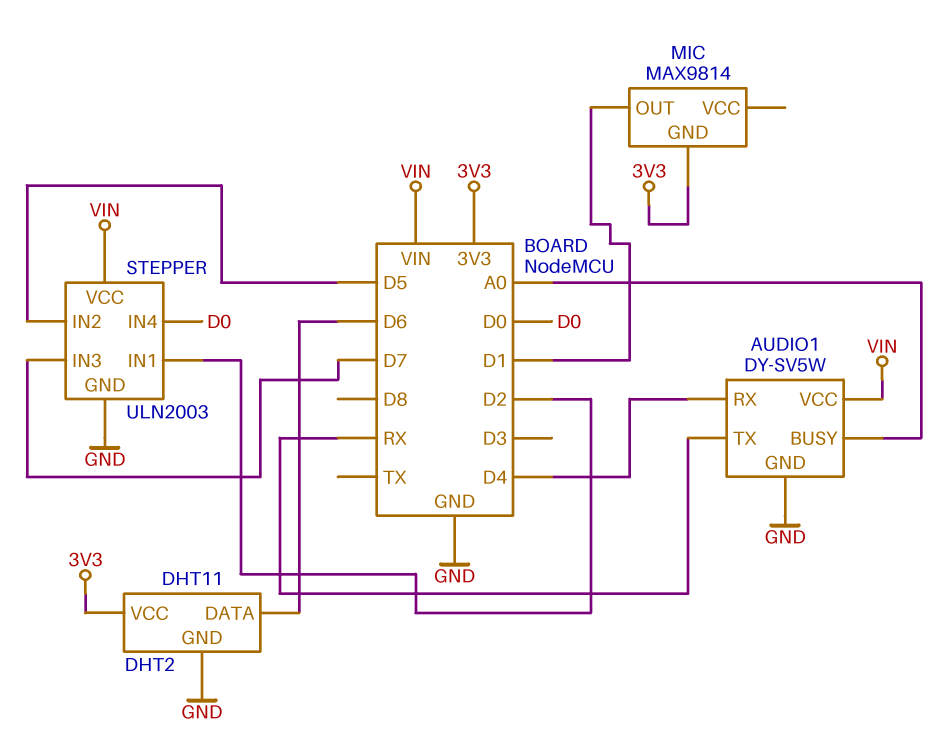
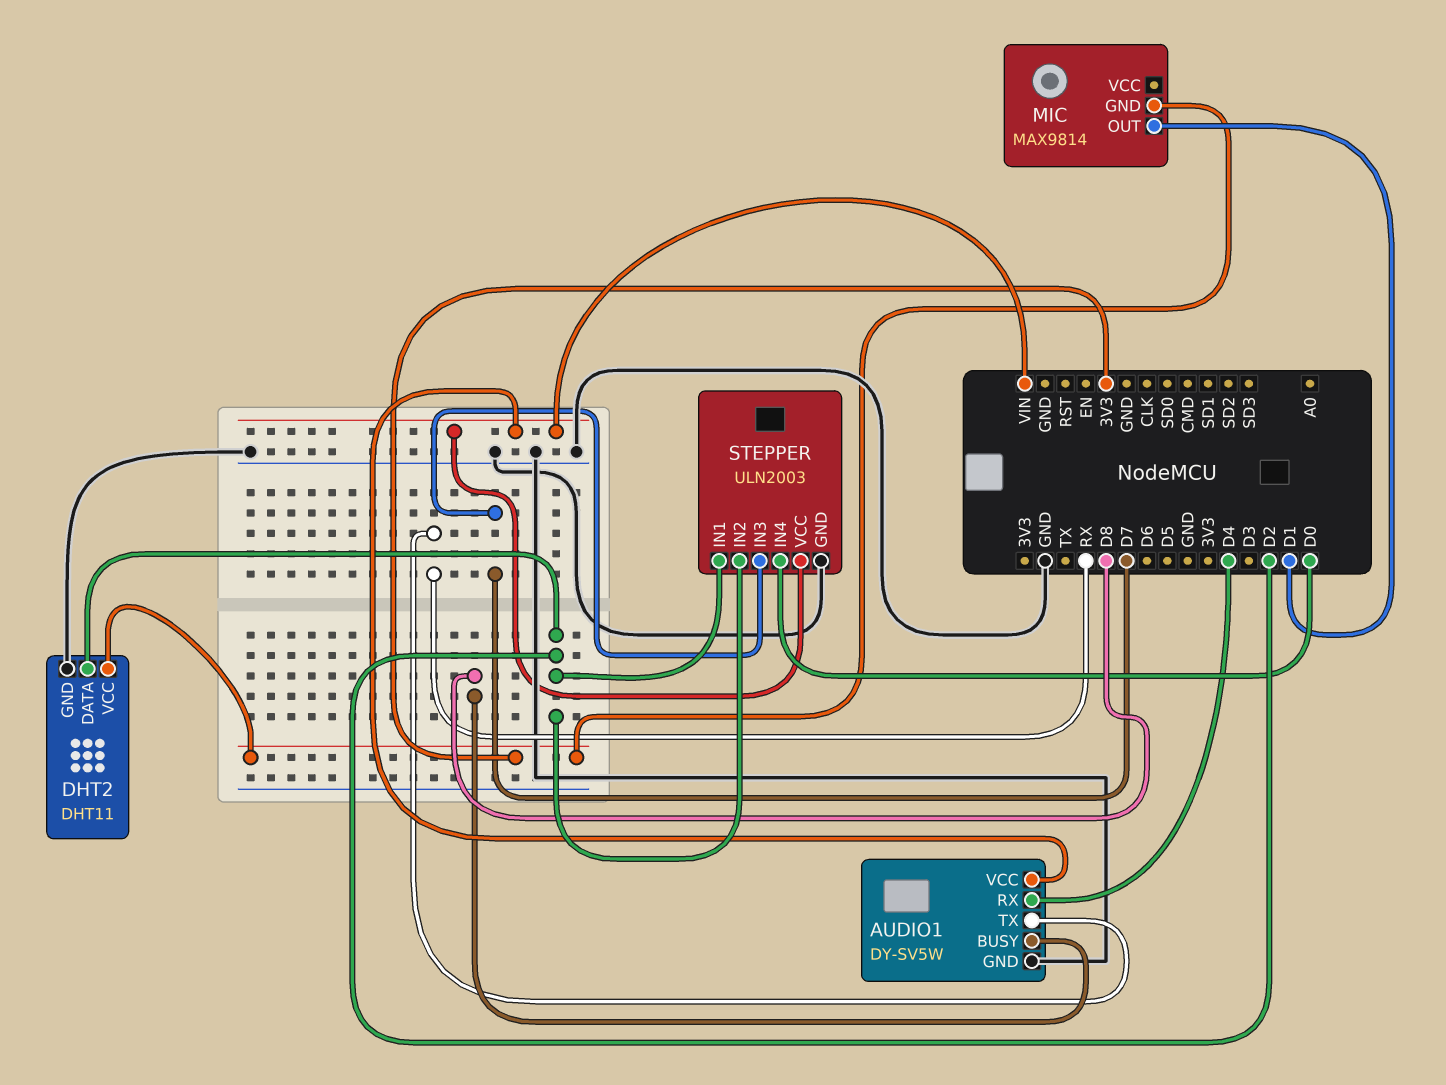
AUDIO1 pin BUSY: A0 -> D8
DHT2 pin DATA: D6 -> D2
STEPPER pin IN2: D5 -> D2

